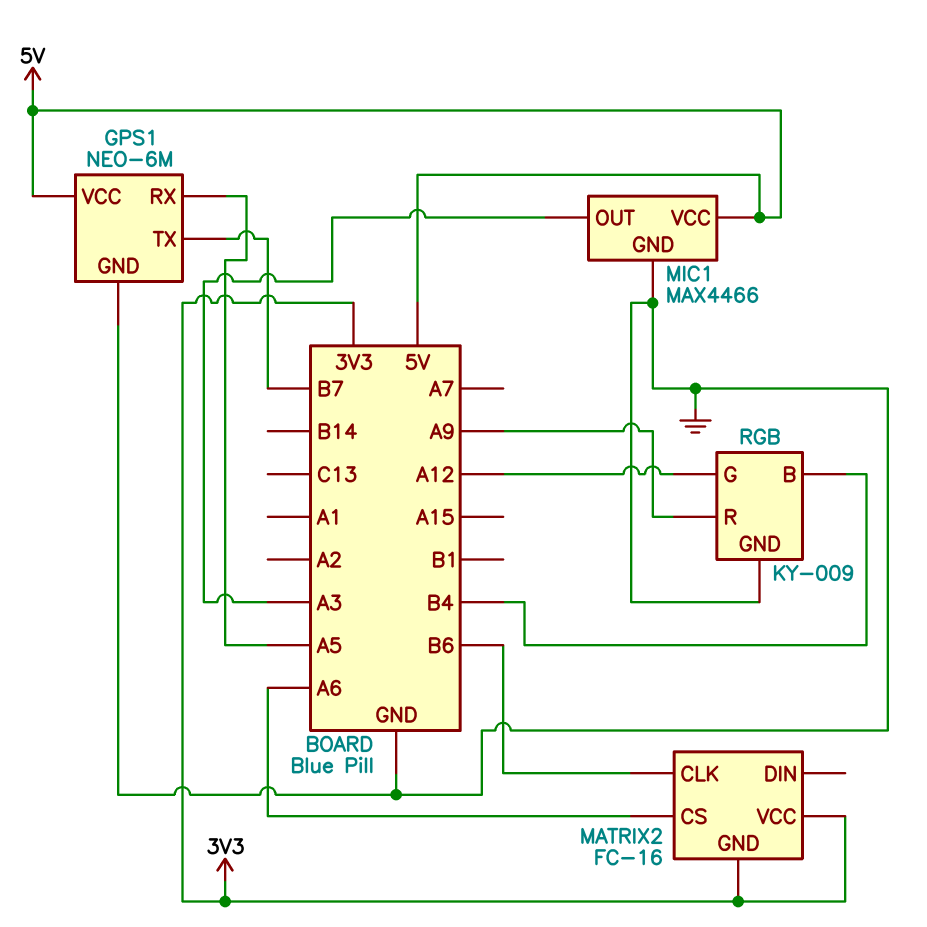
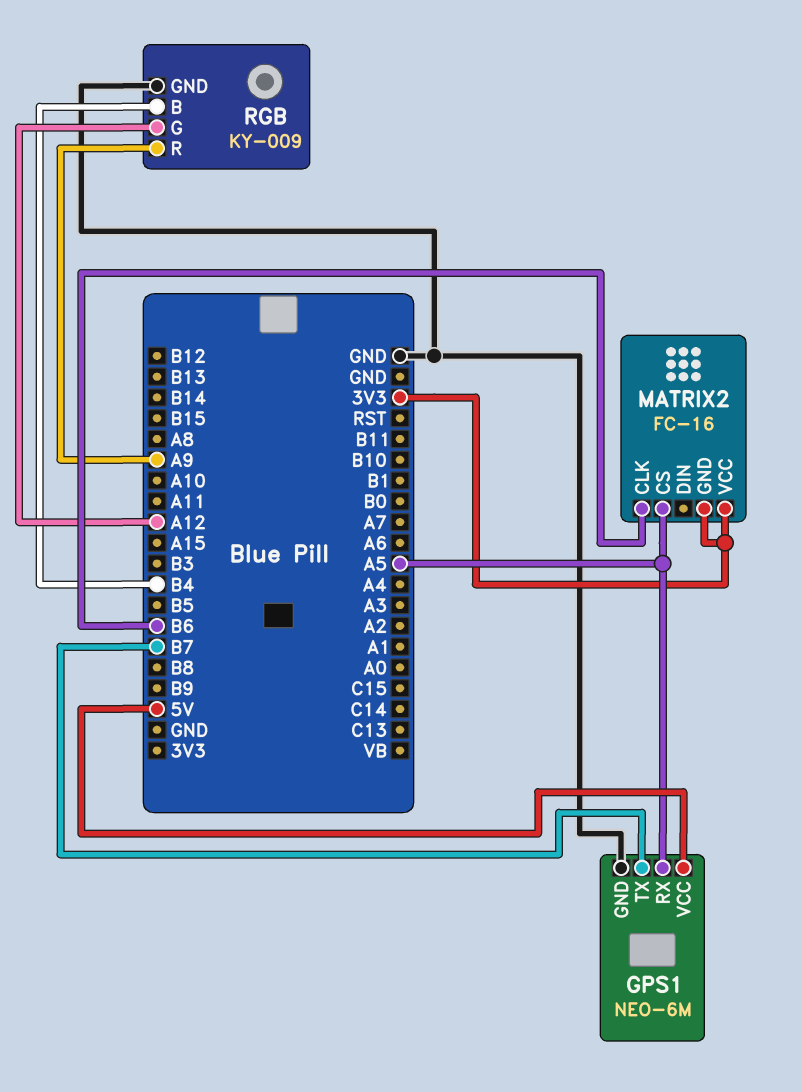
MATRIX2 pin CS: A6 -> A5
MIC1: MAX4466 -> none
MIC1 pin GND: GND -> none
MIC1 pin OUT: A3 -> none
MIC1 pin VCC: 5V -> none

